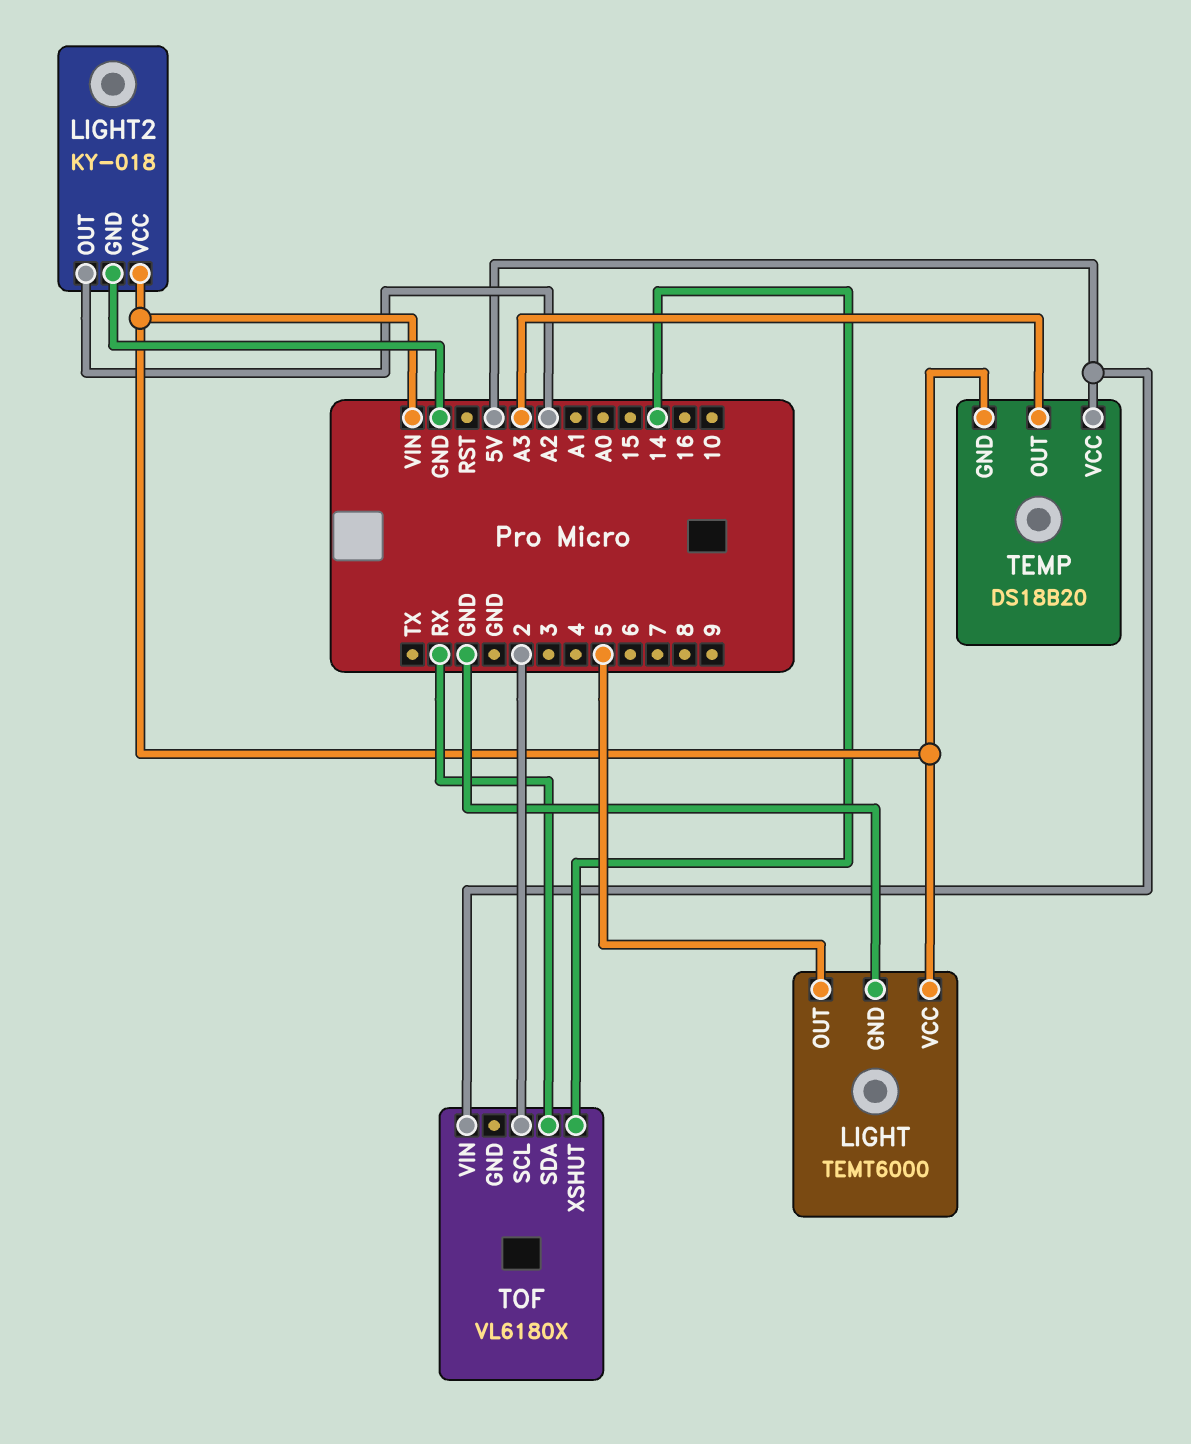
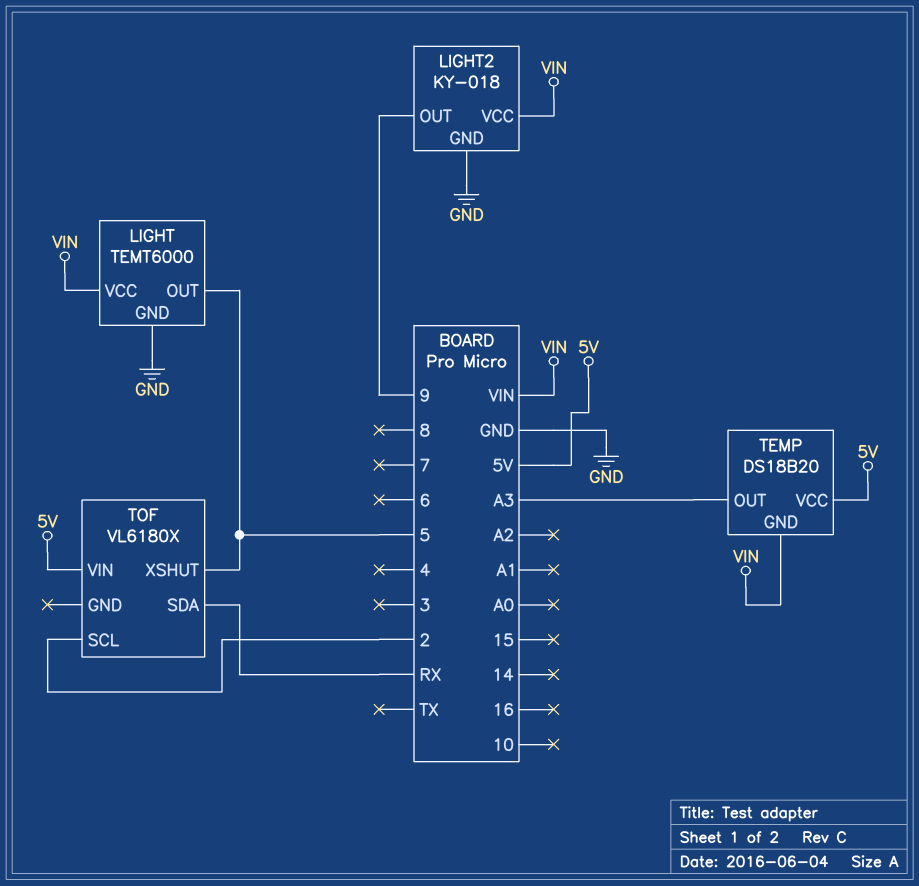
LIGHT2 pin OUT: A2 -> 9
TOF pin XSHUT: 14 -> 5

